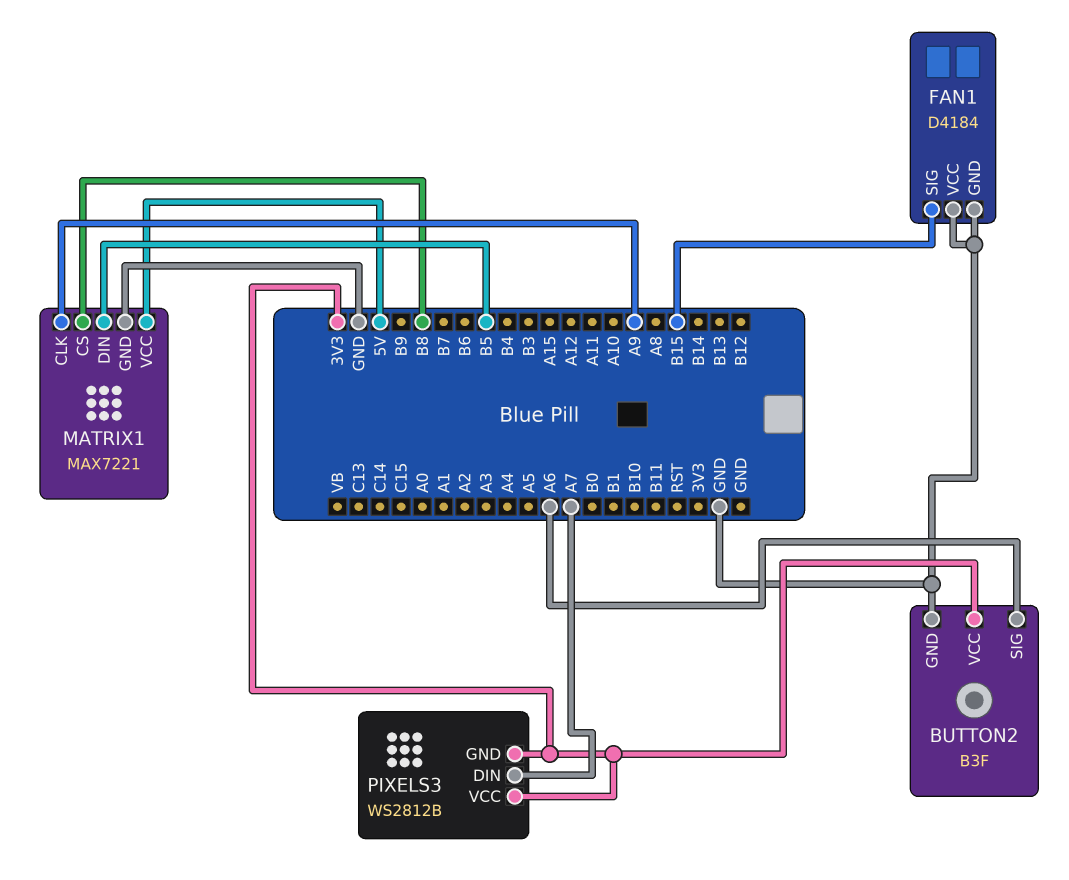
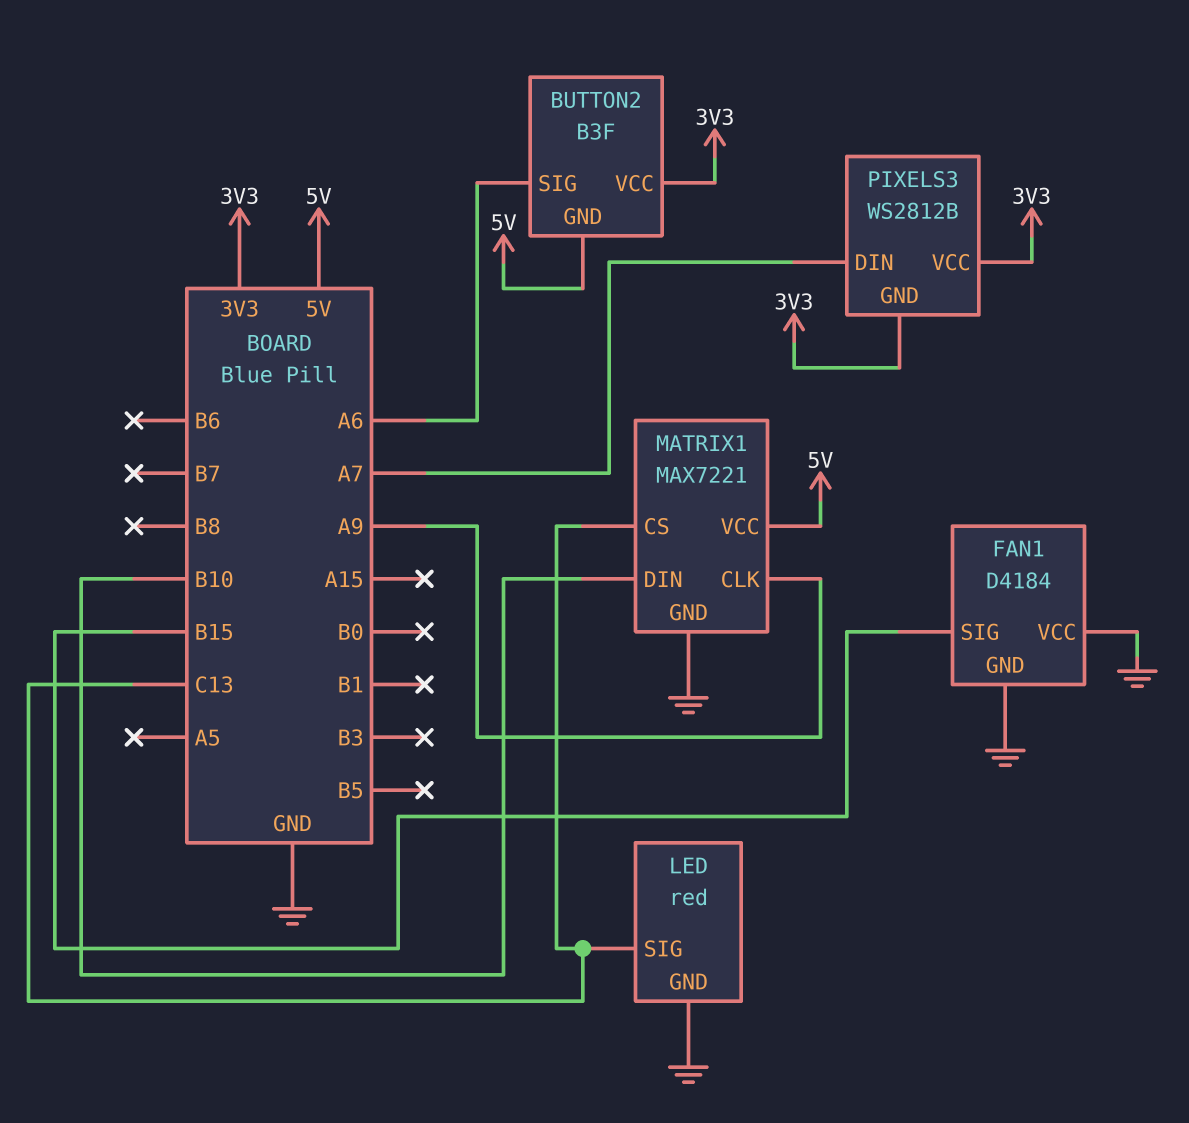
BUTTON2 pin GND: GND -> 5V
LED: none -> red
LED pin GND: none -> GND
LED pin SIG: none -> C13
MATRIX1 pin CS: B8 -> C13
MATRIX1 pin DIN: B5 -> B10

